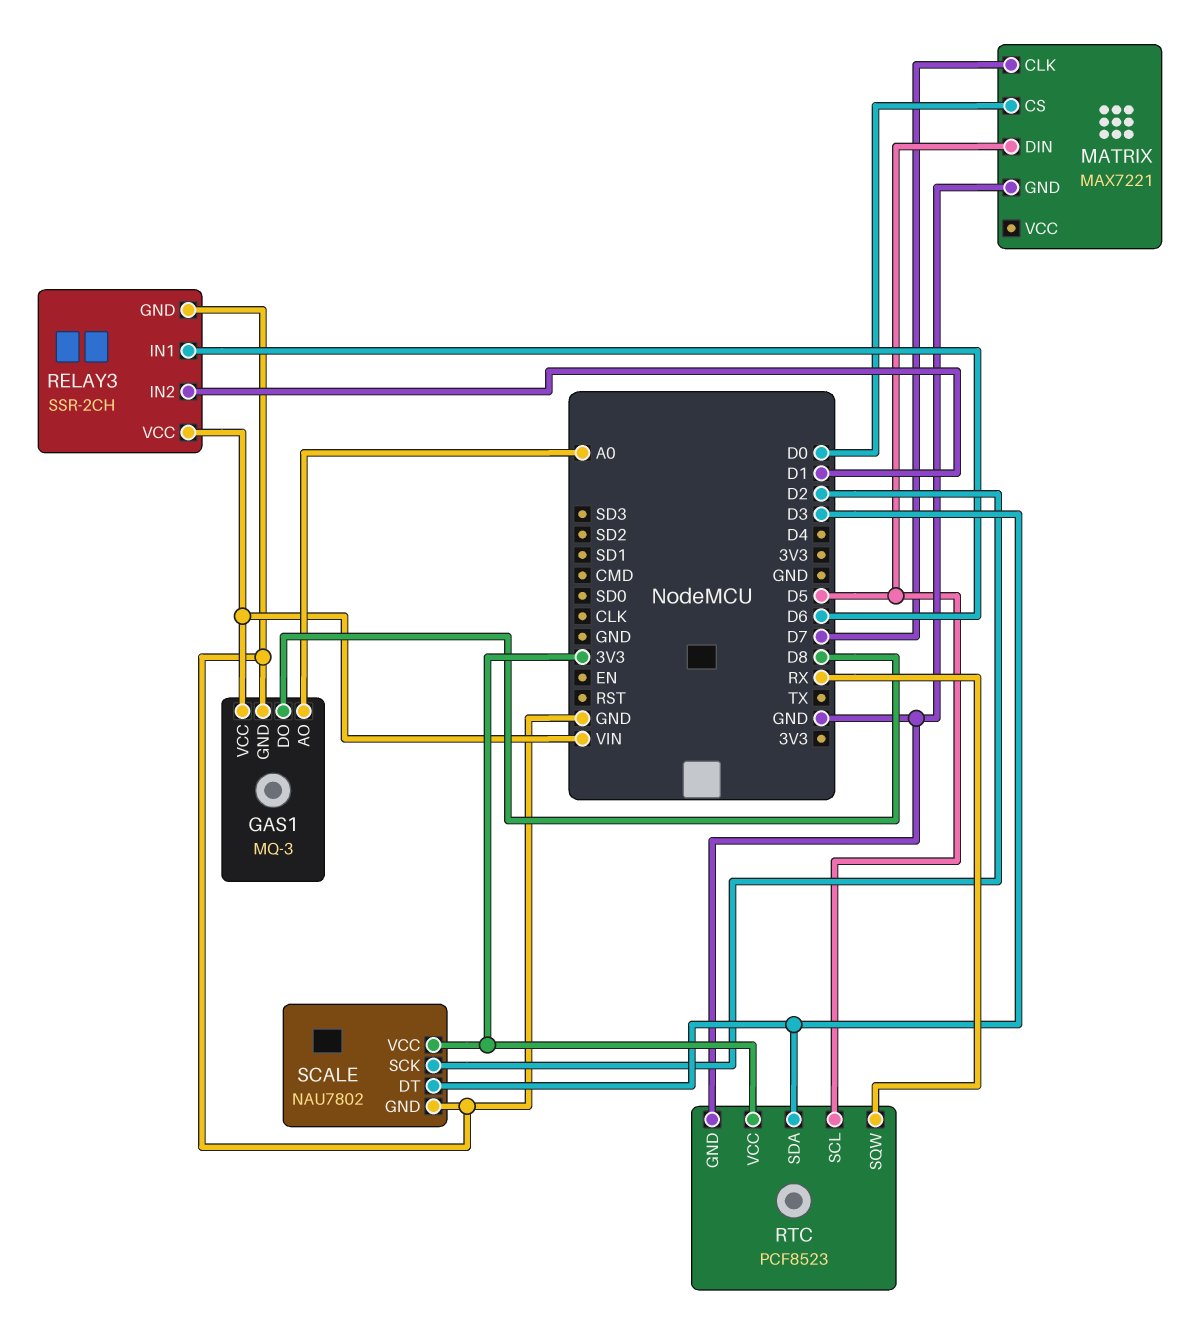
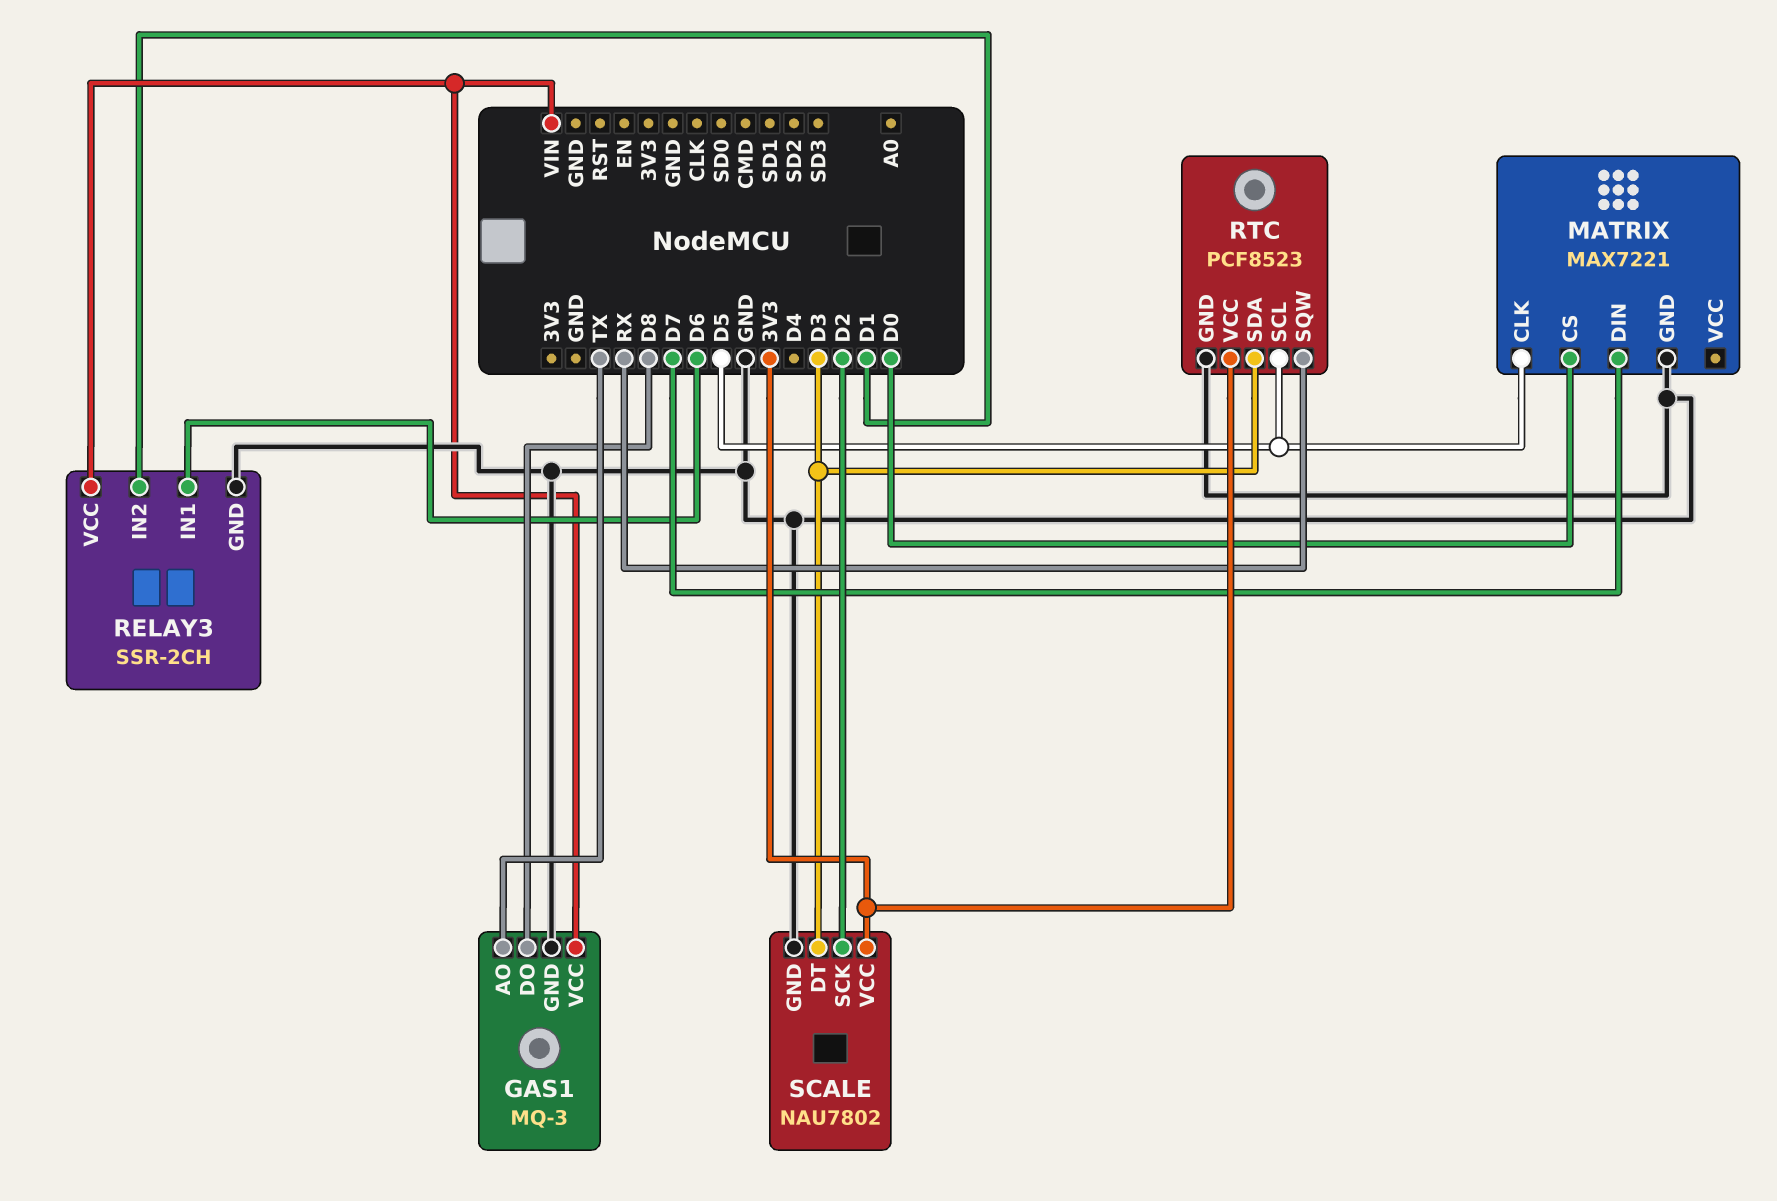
GAS1 pin AO: A0 -> TX
MATRIX pin CLK: D7 -> D5
MATRIX pin DIN: D5 -> D7

